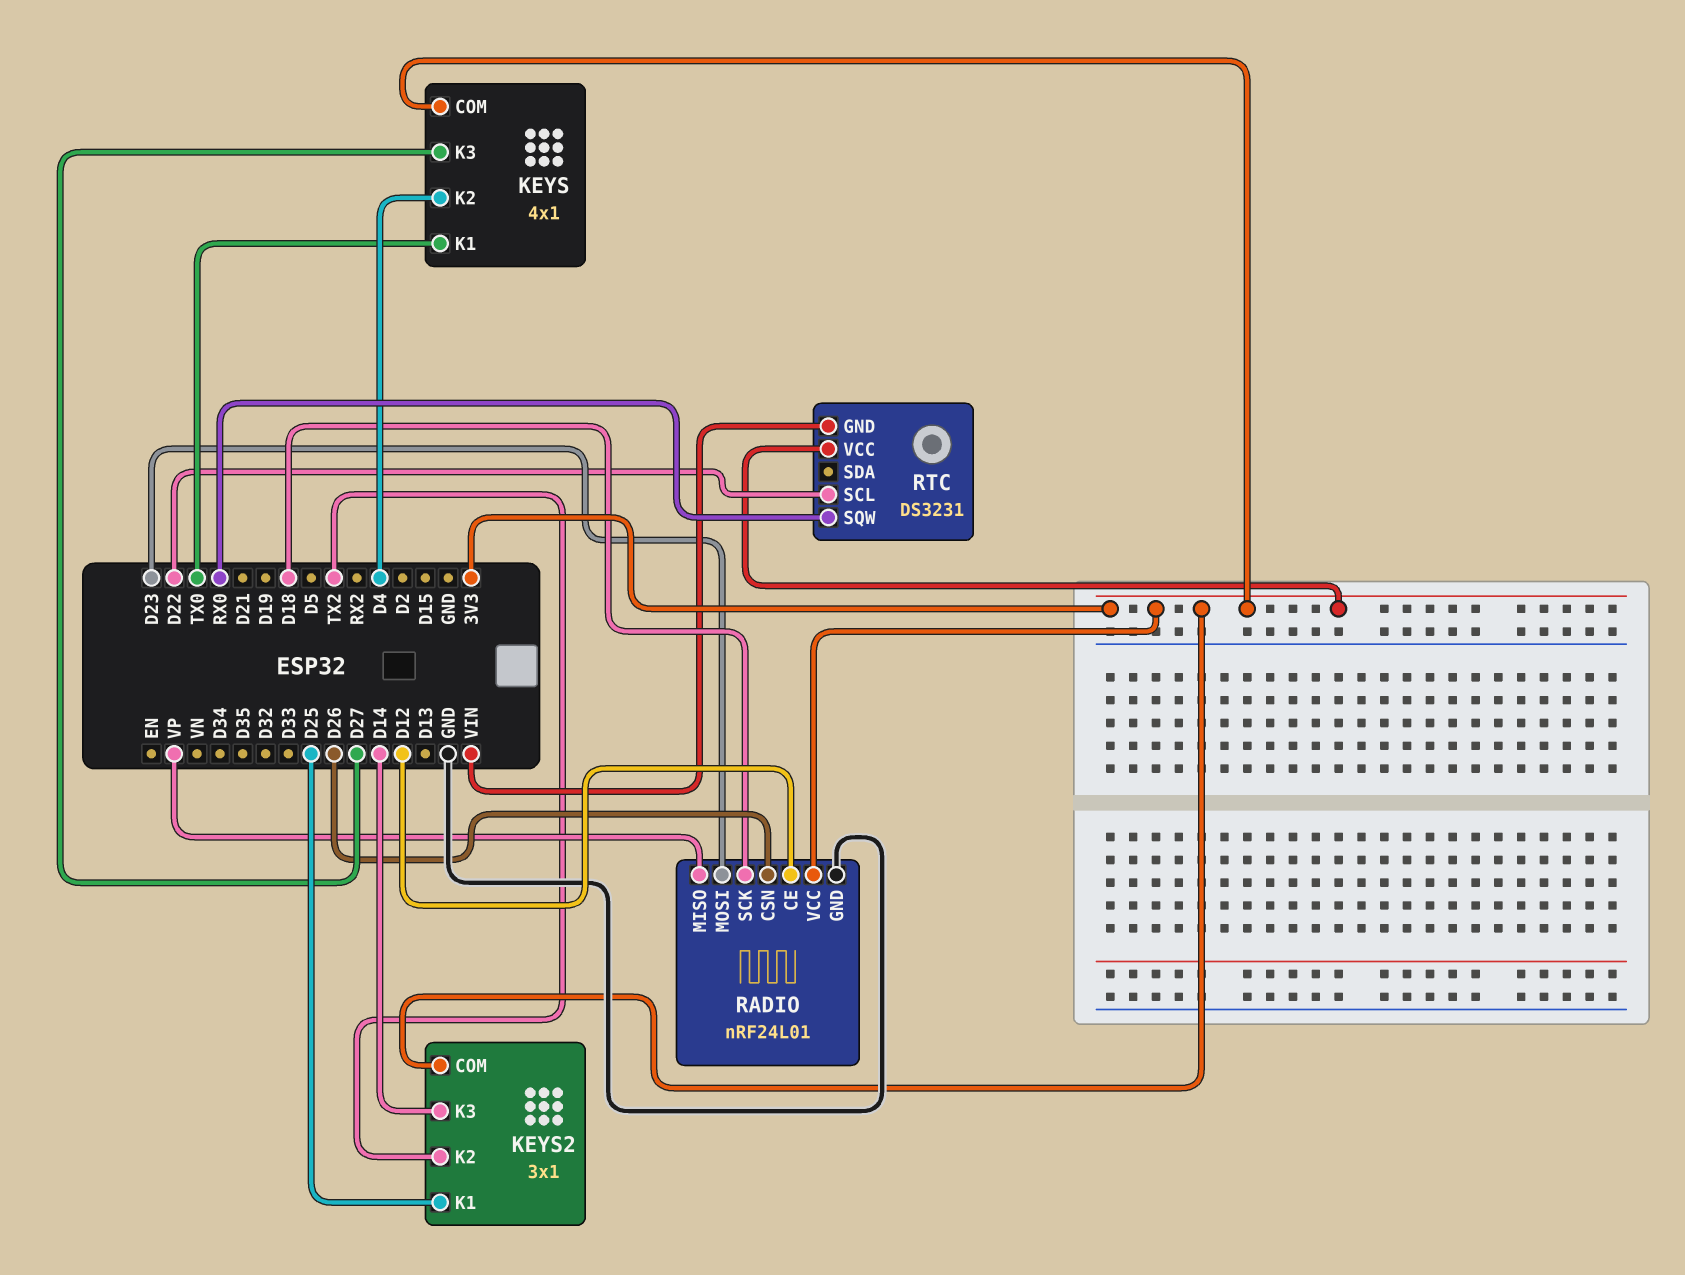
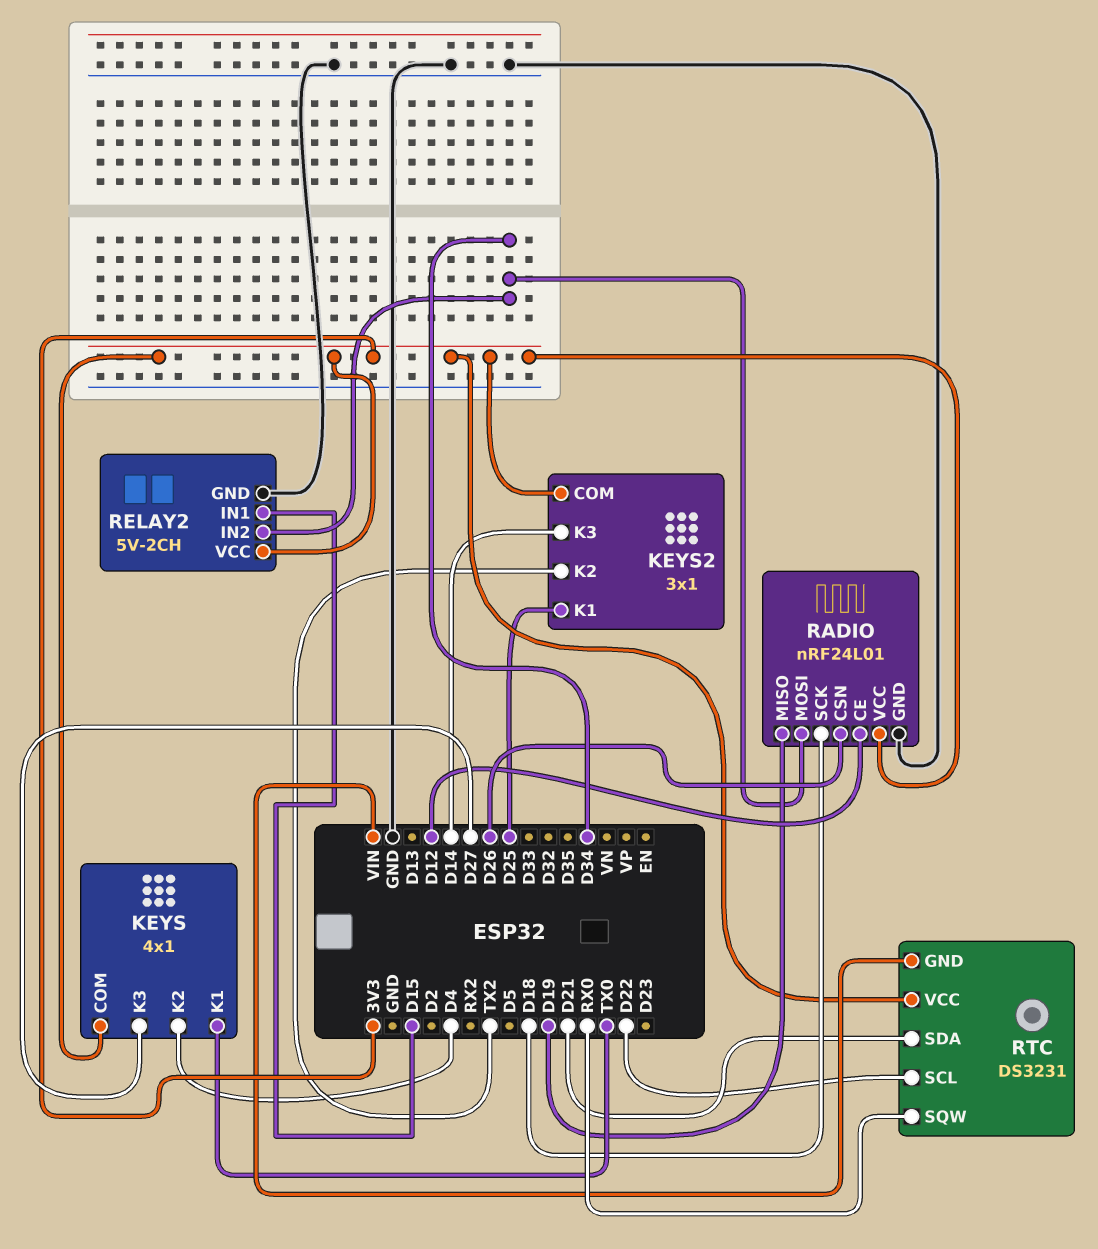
RADIO pin MISO: VP -> D19
RADIO pin MOSI: D23 -> D34
RELAY2: none -> 5V-2CH
RELAY2 pin GND: none -> GND
RELAY2 pin IN1: none -> D15
RELAY2 pin IN2: none -> D34
RELAY2 pin VCC: none -> 3V3
RTC pin SDA: none -> D21

